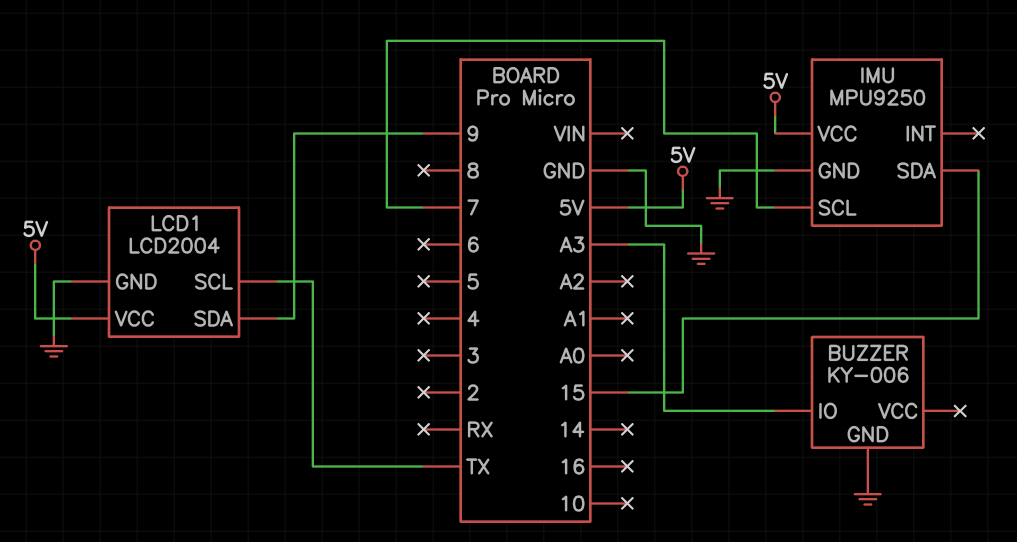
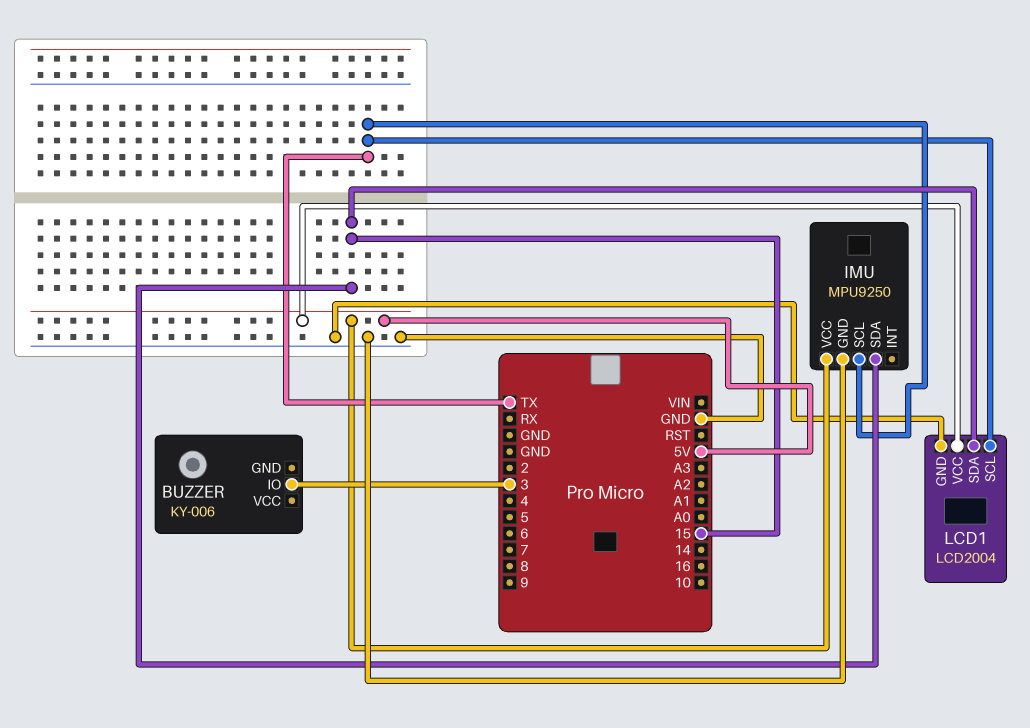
BUZZER pin GND: GND -> none
BUZZER pin IO: A3 -> 3
IMU pin SCL: 7 -> TX
LCD1 pin SDA: 9 -> 15

